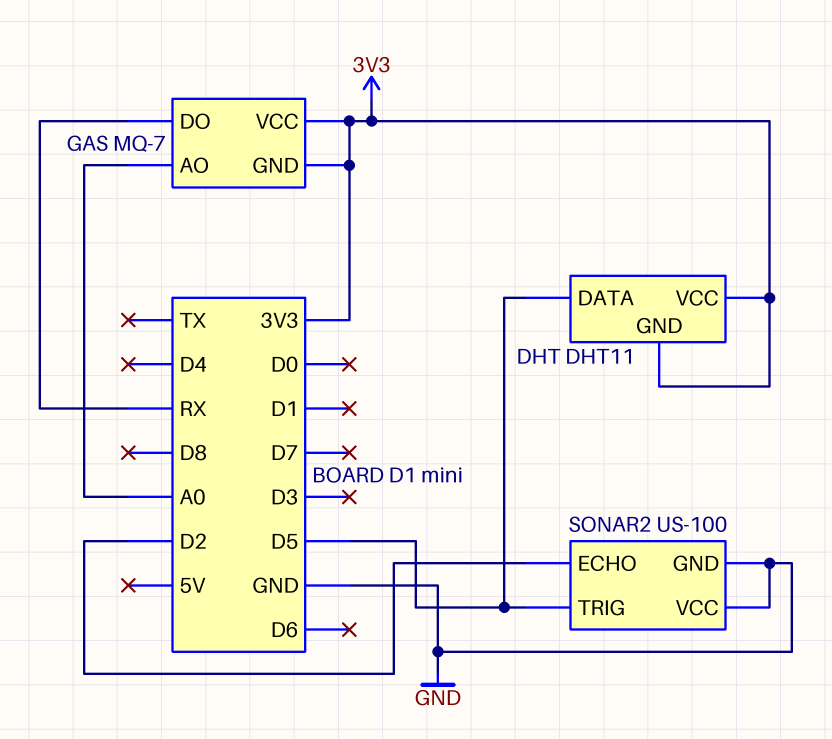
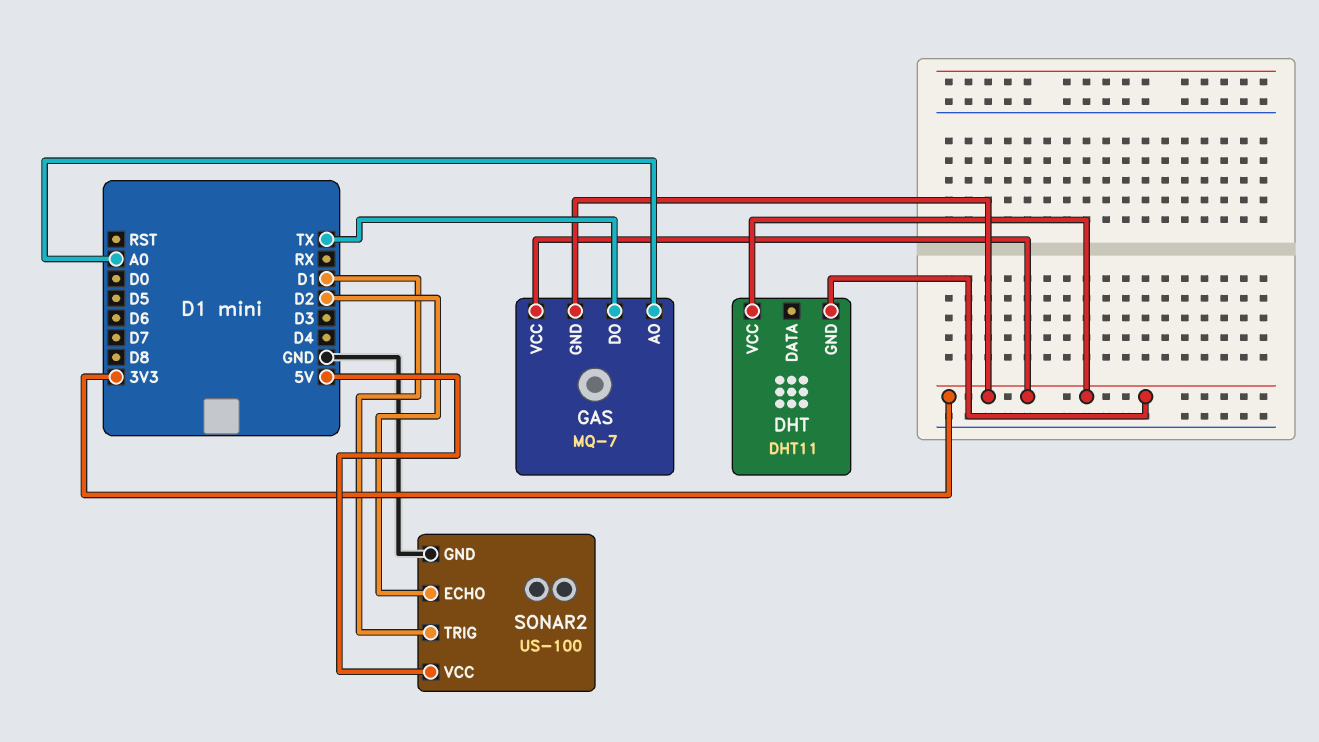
DHT pin DATA: D5 -> none
GAS pin DO: RX -> TX
SONAR2 pin TRIG: D5 -> D1
SONAR2 pin VCC: GND -> 5V

